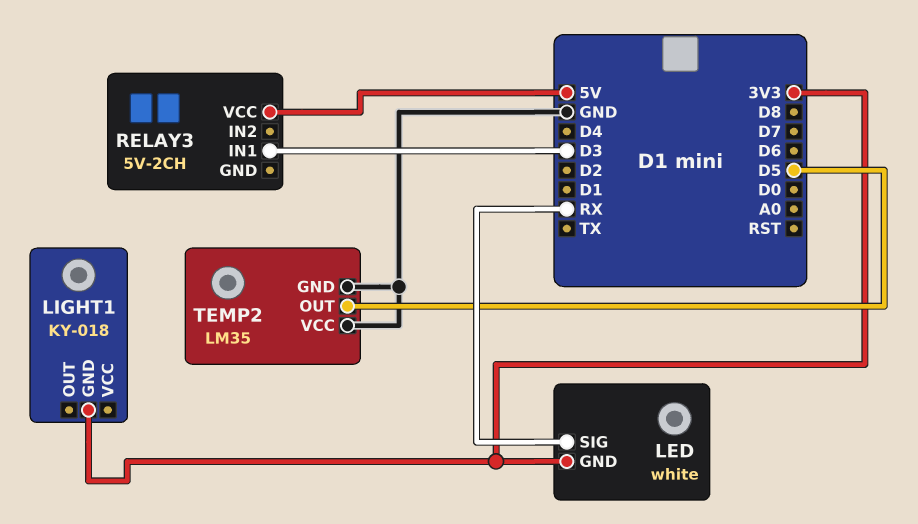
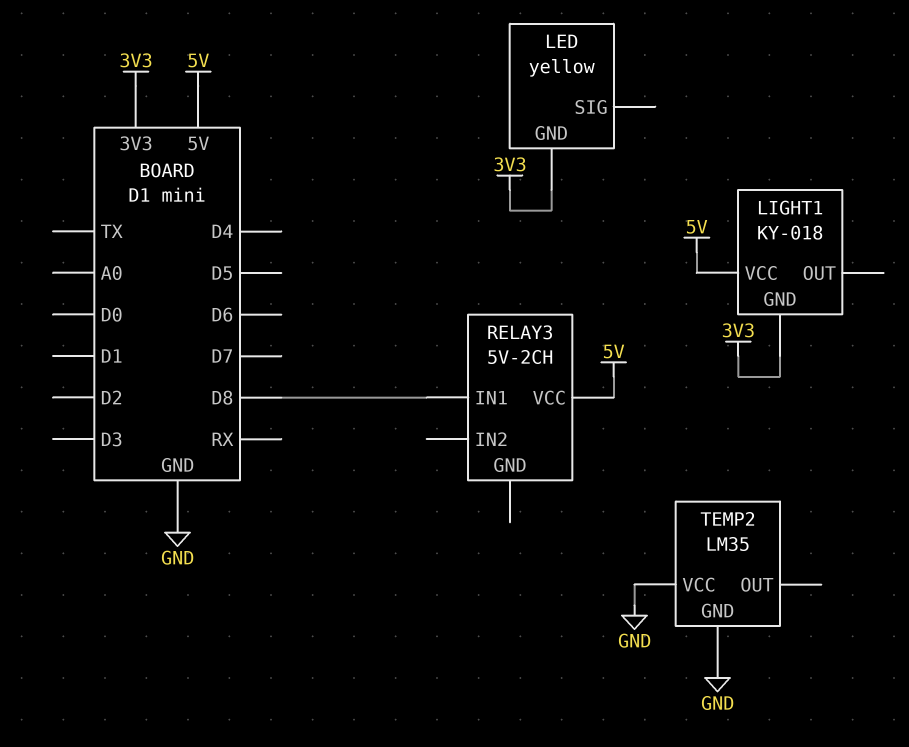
LED: white -> yellow
LED pin SIG: RX -> none
LIGHT1 pin VCC: none -> 5V
RELAY3 pin IN1: D3 -> D8
TEMP2 pin OUT: D5 -> none

